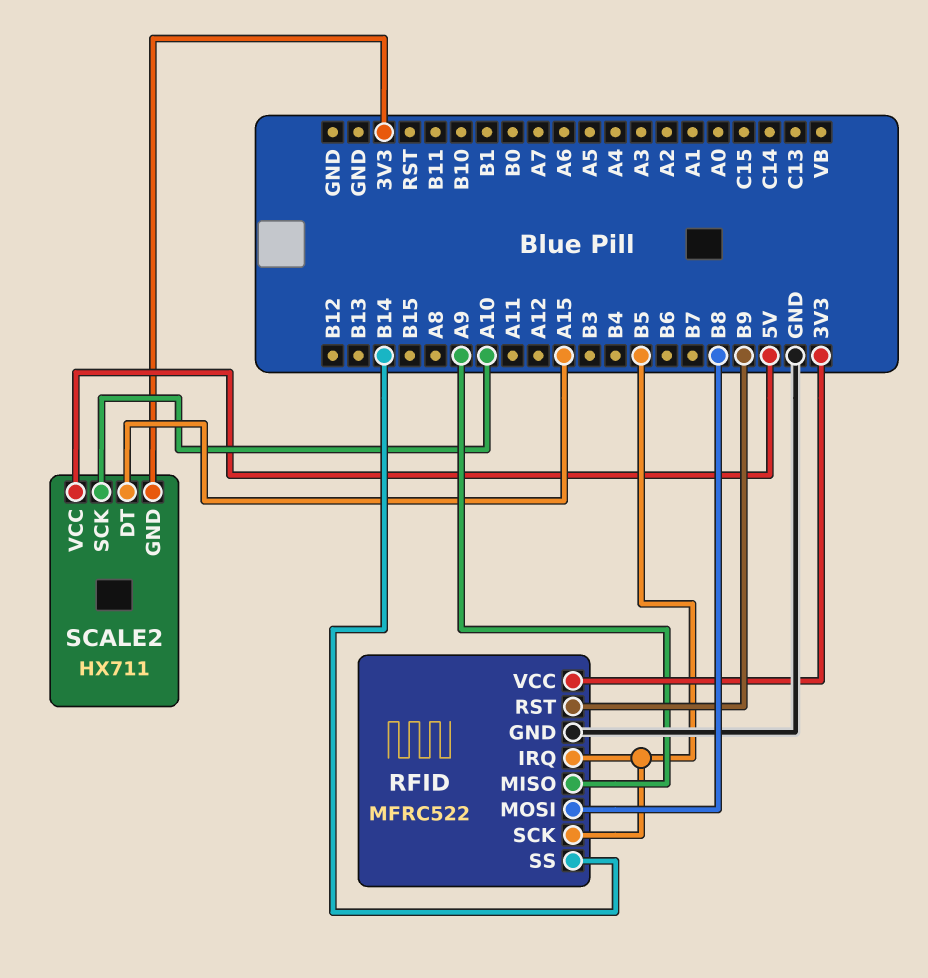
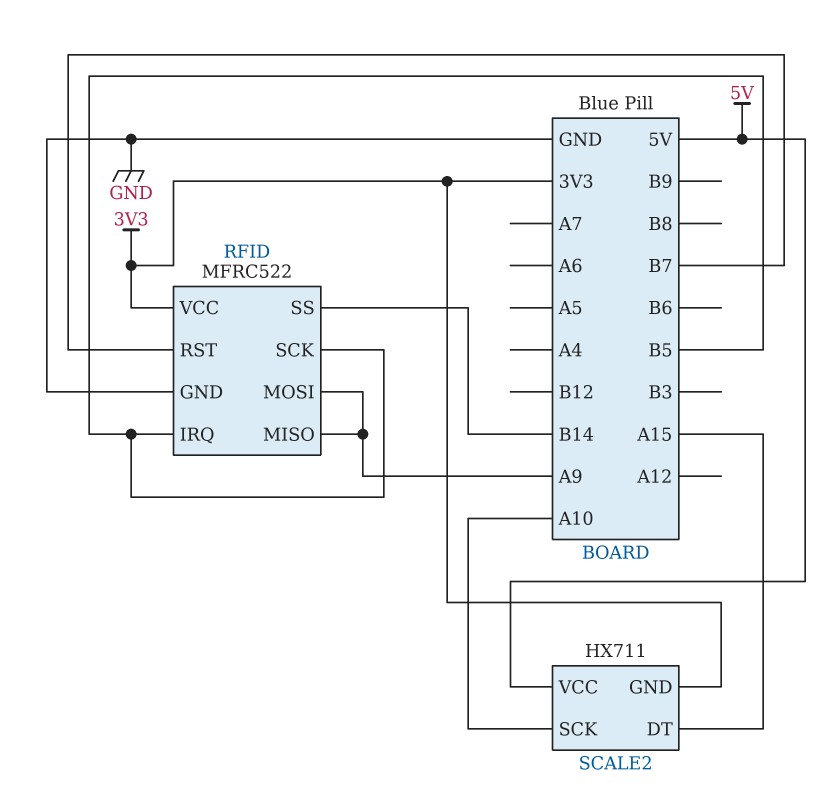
RFID pin MOSI: B8 -> A9
RFID pin RST: B9 -> B7

